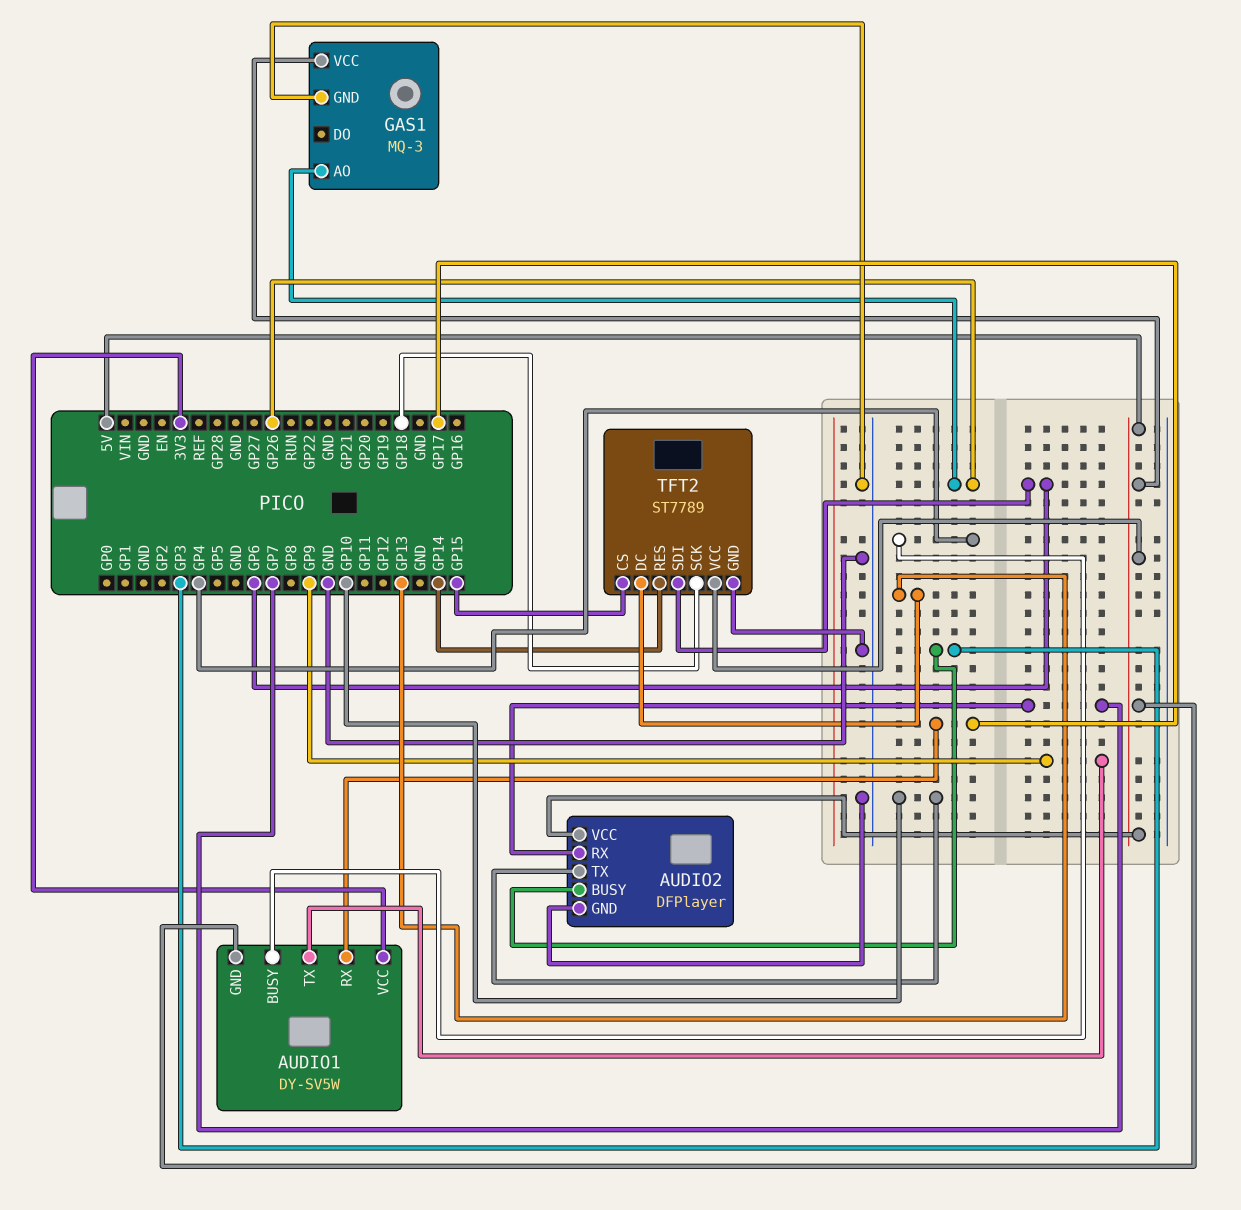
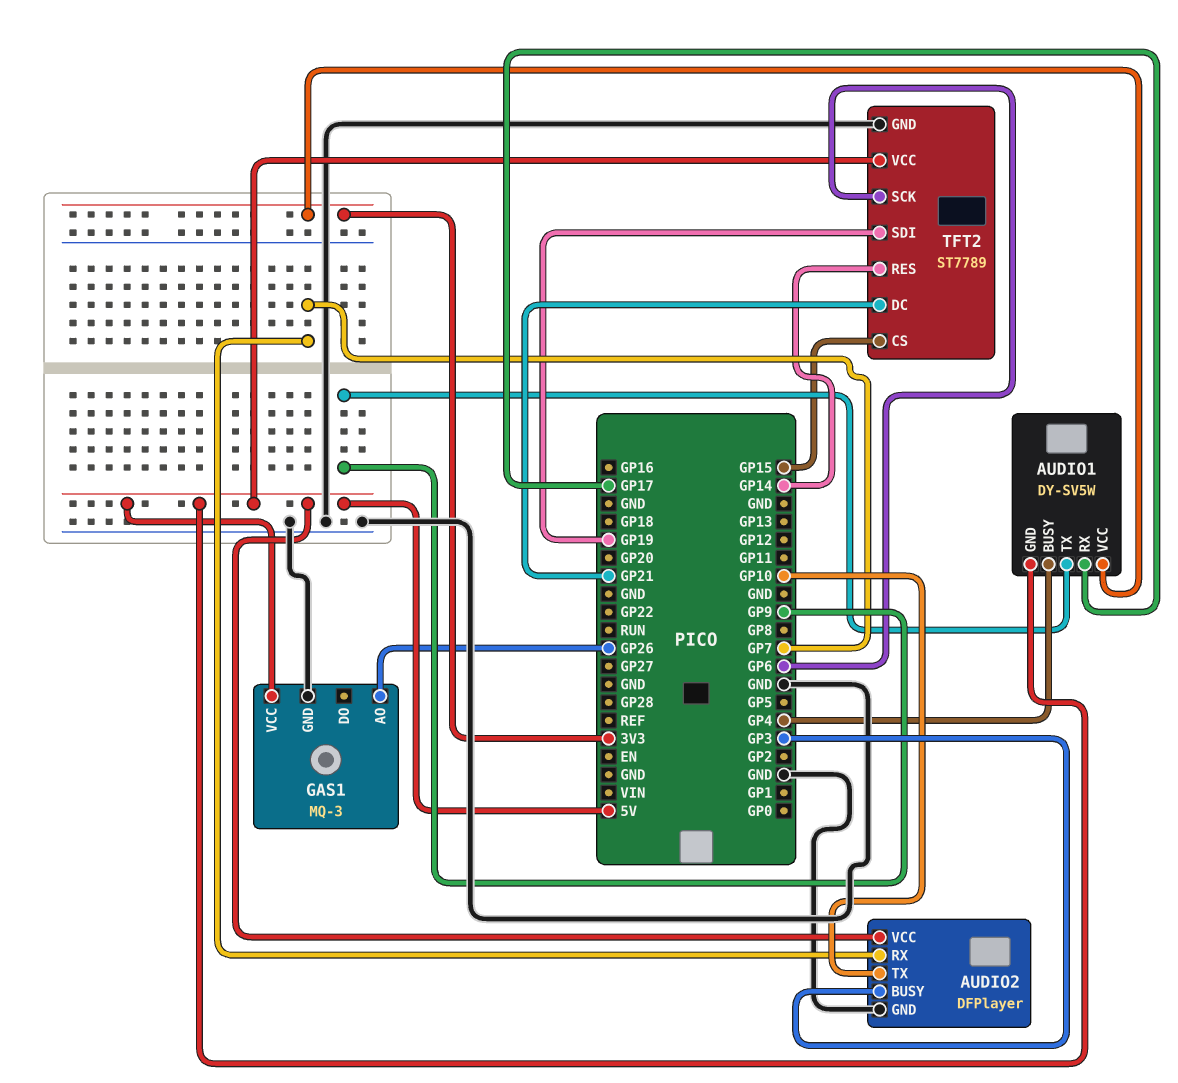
TFT2 pin DC: GP13 -> GP21
TFT2 pin SCK: GP18 -> GP6
TFT2 pin SDI: GP6 -> GP19

